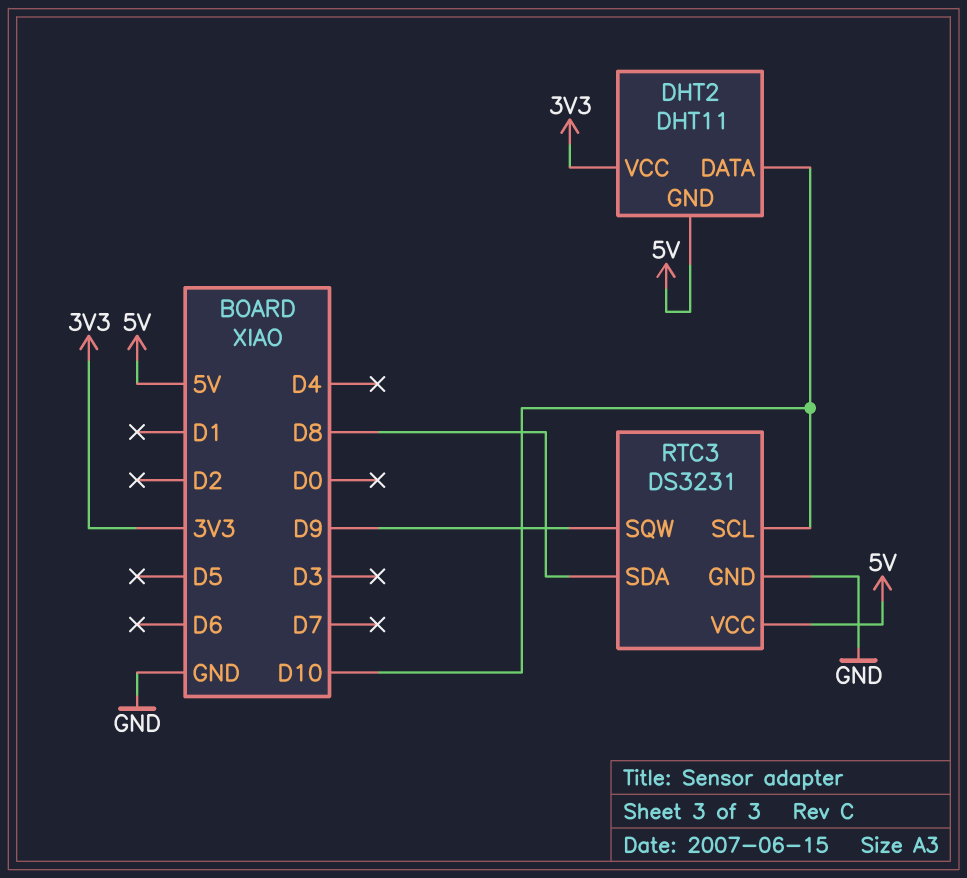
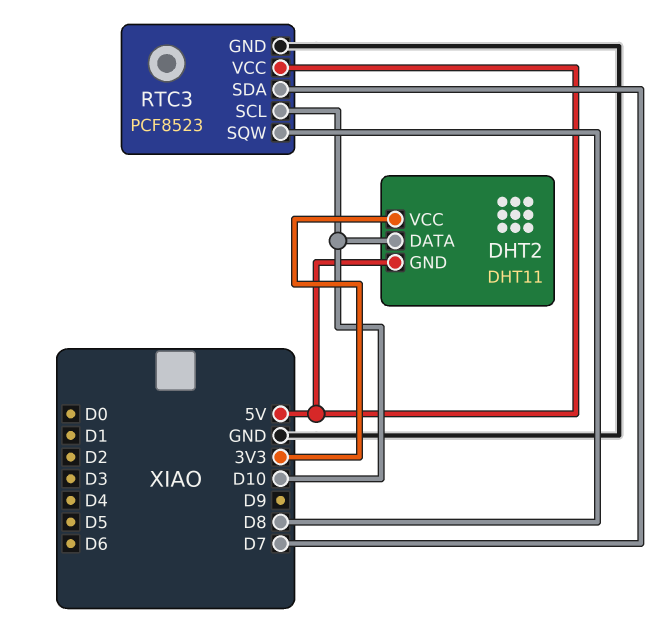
RTC3: DS3231 -> PCF8523
RTC3 pin SDA: D8 -> D7
RTC3 pin SQW: D9 -> D8

